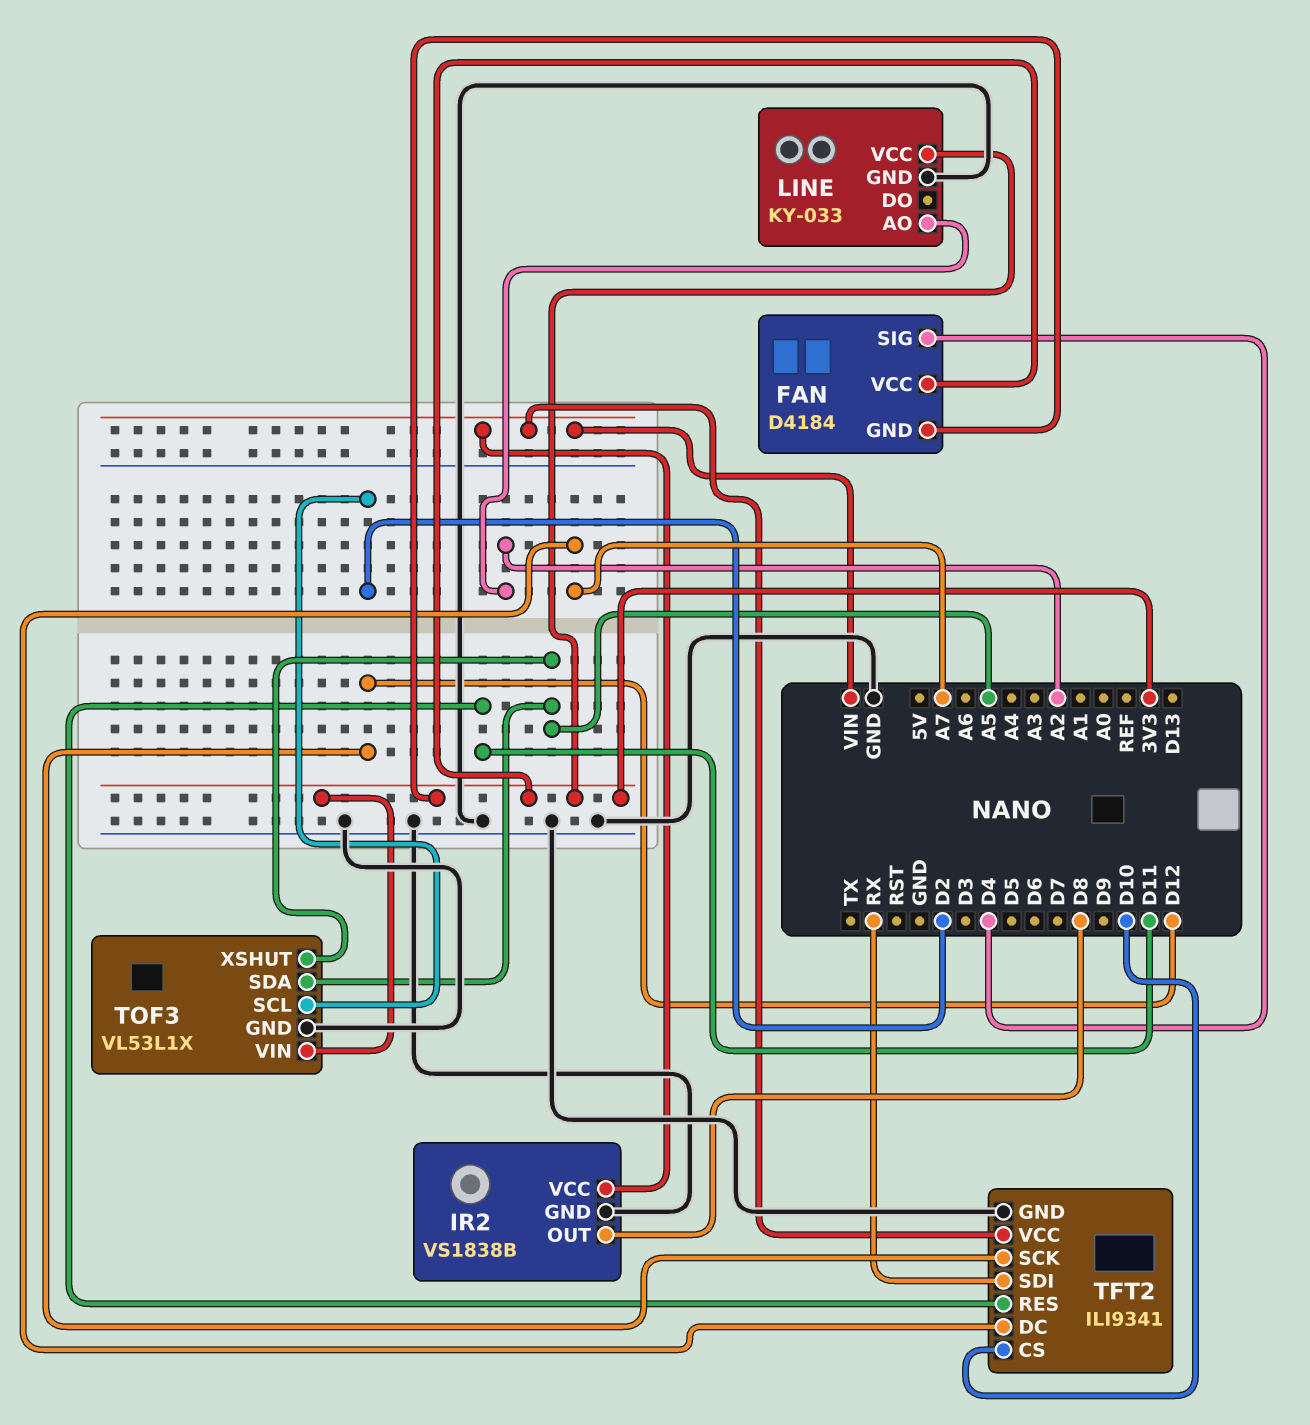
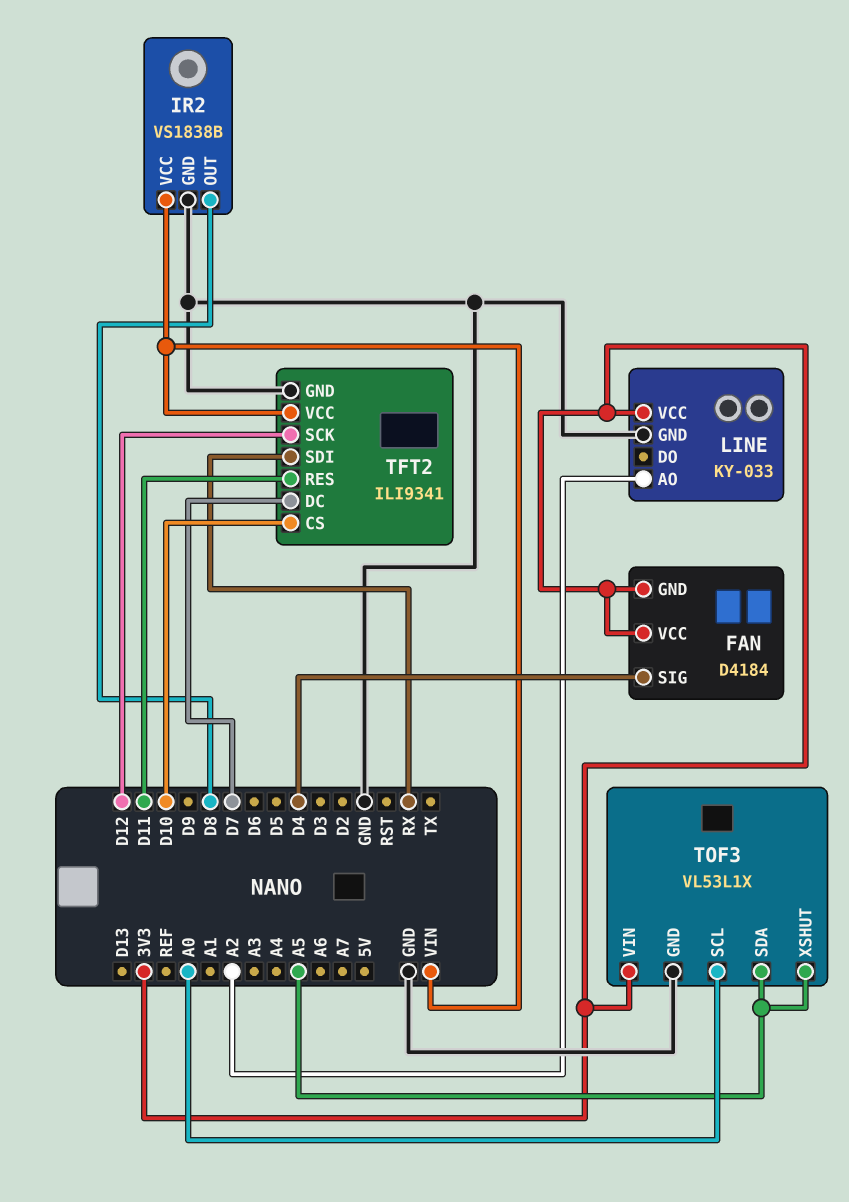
TFT2 pin DC: A7 -> D7
TOF3 pin SCL: D2 -> A0

